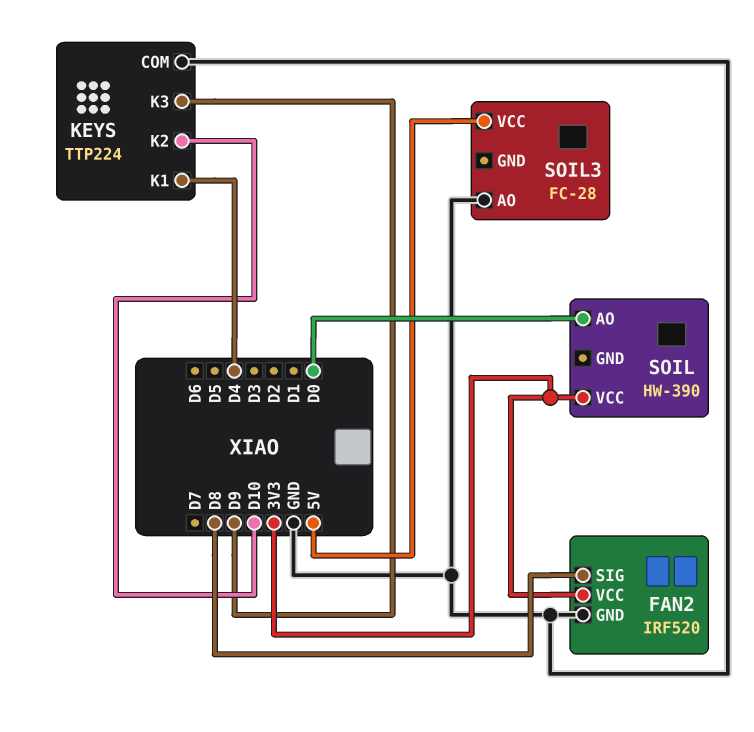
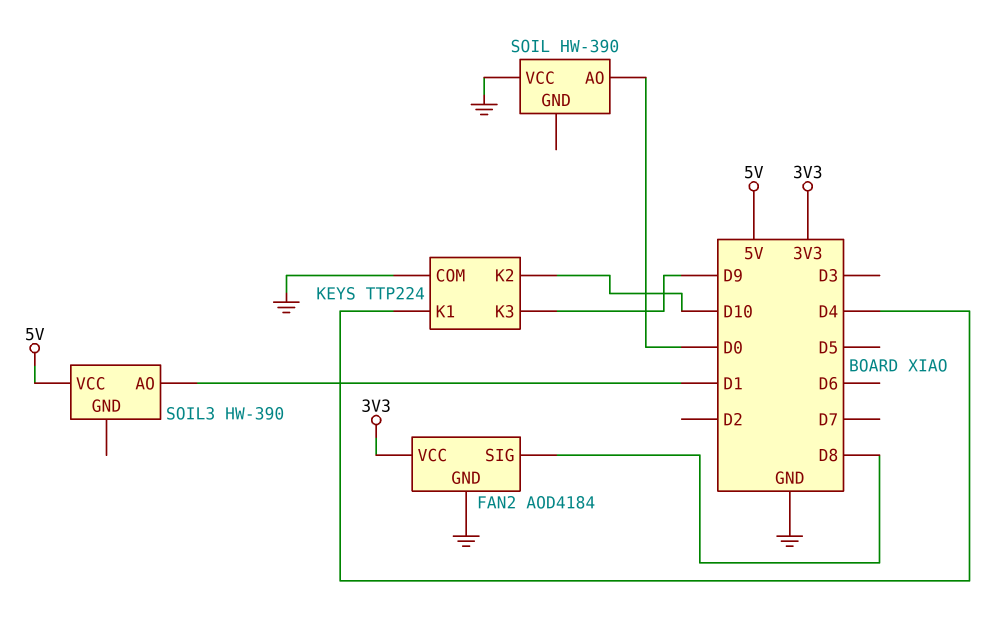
FAN2: IRF520 -> AOD4184
SOIL pin VCC: 3V3 -> GND
SOIL3: FC-28 -> HW-390
SOIL3 pin AO: GND -> D1

